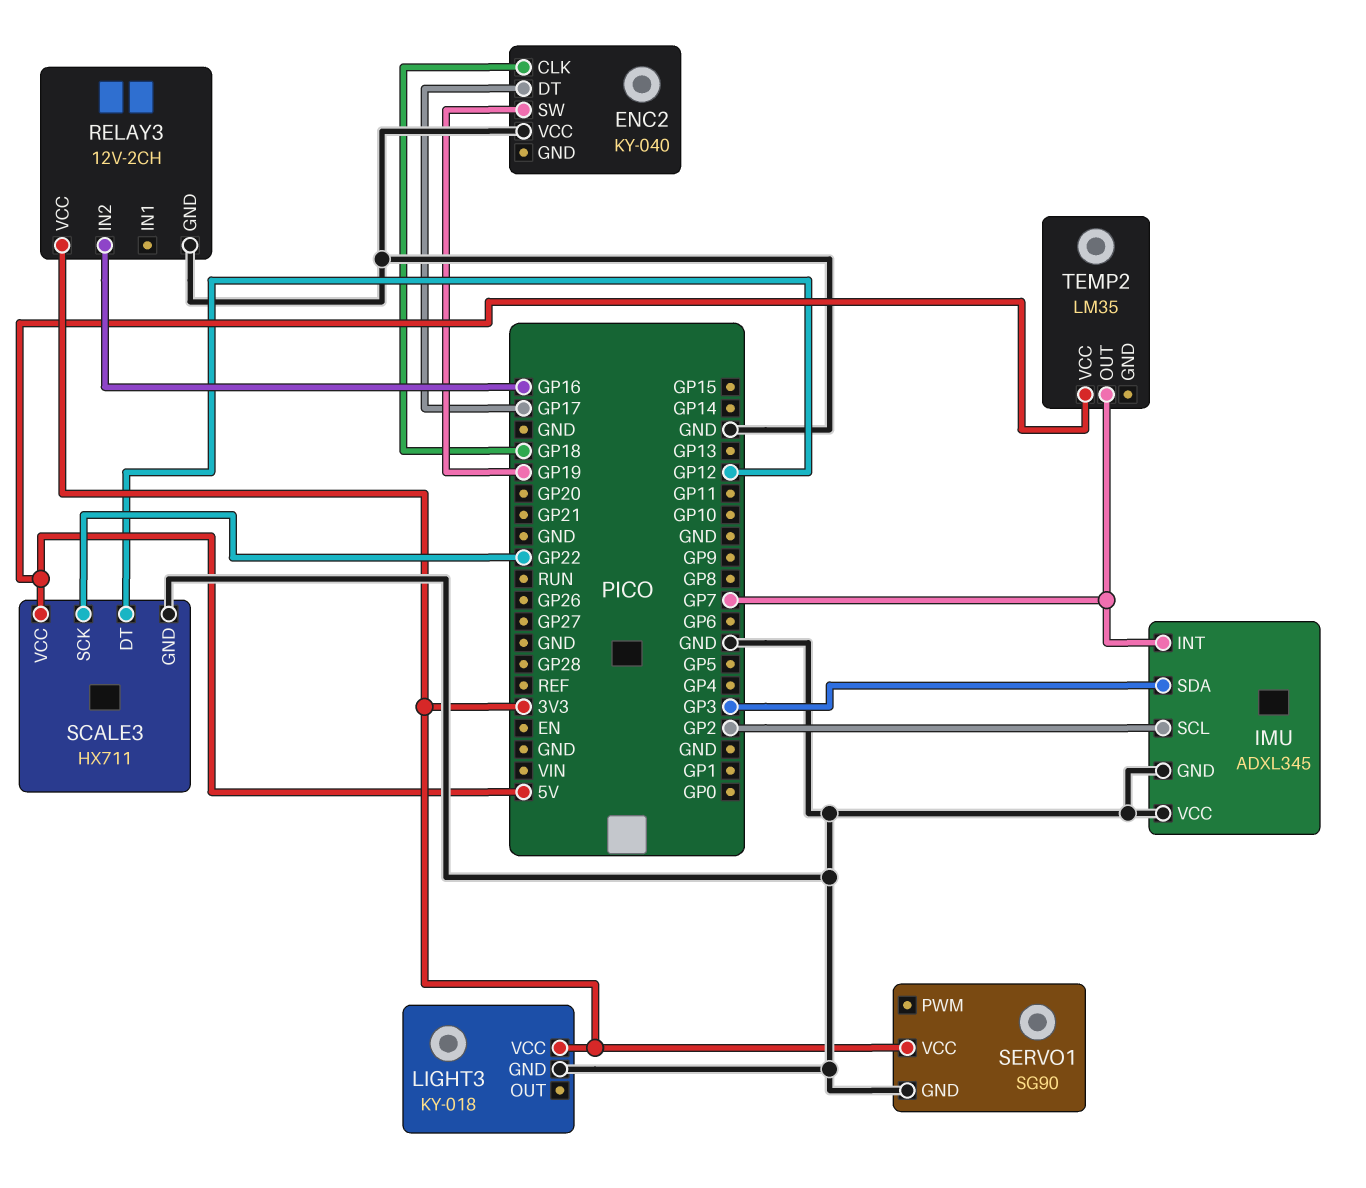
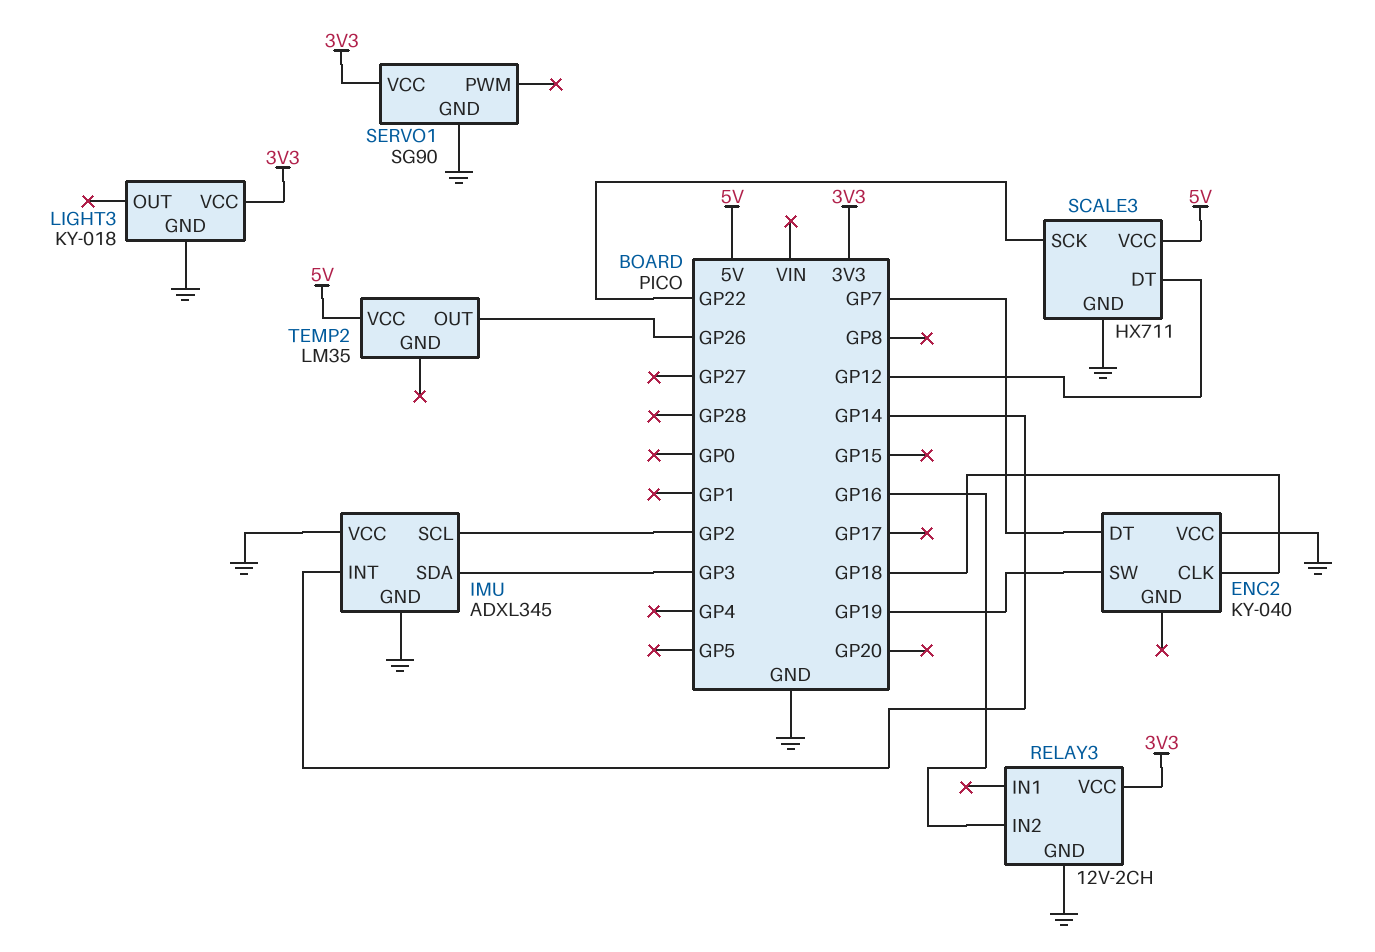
ENC2 pin DT: GP17 -> GP7
IMU pin INT: GP7 -> GP14
TEMP2 pin OUT: GP7 -> GP26

